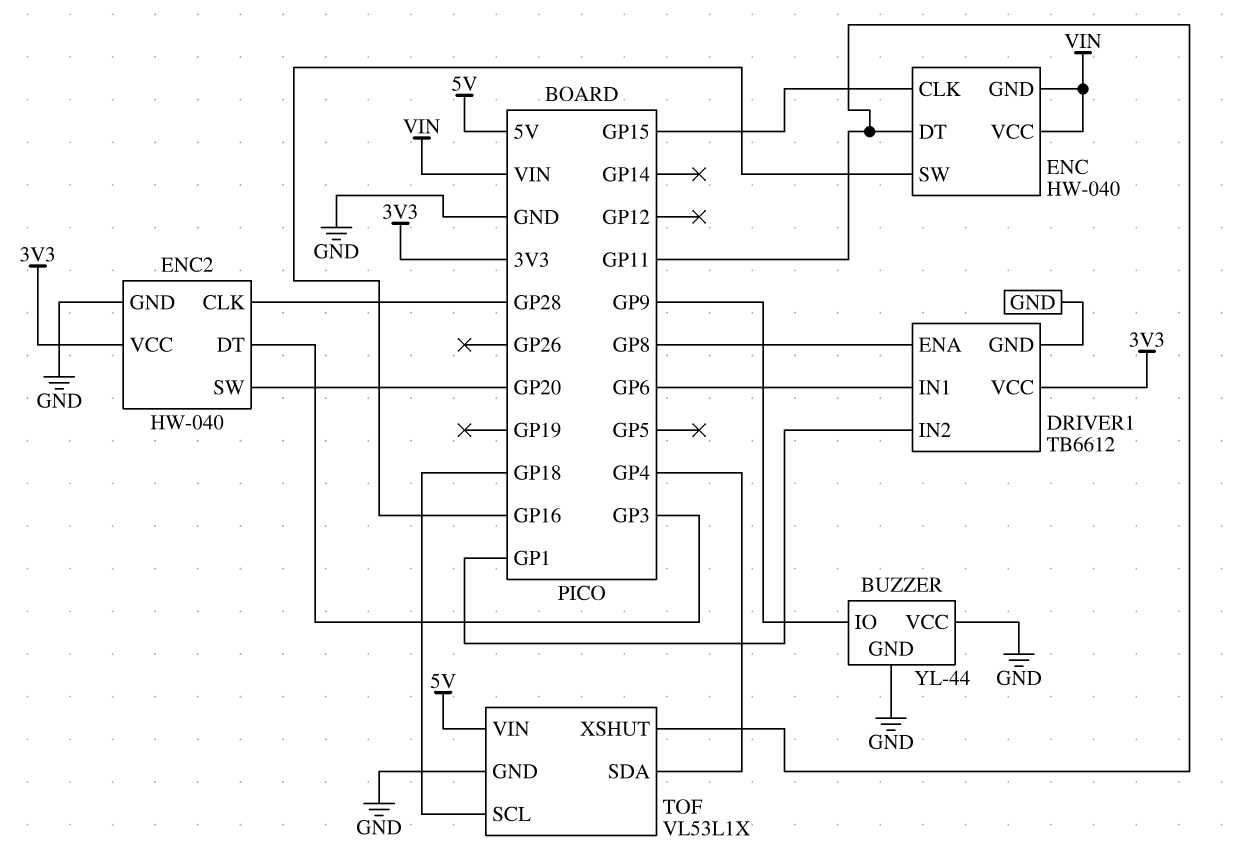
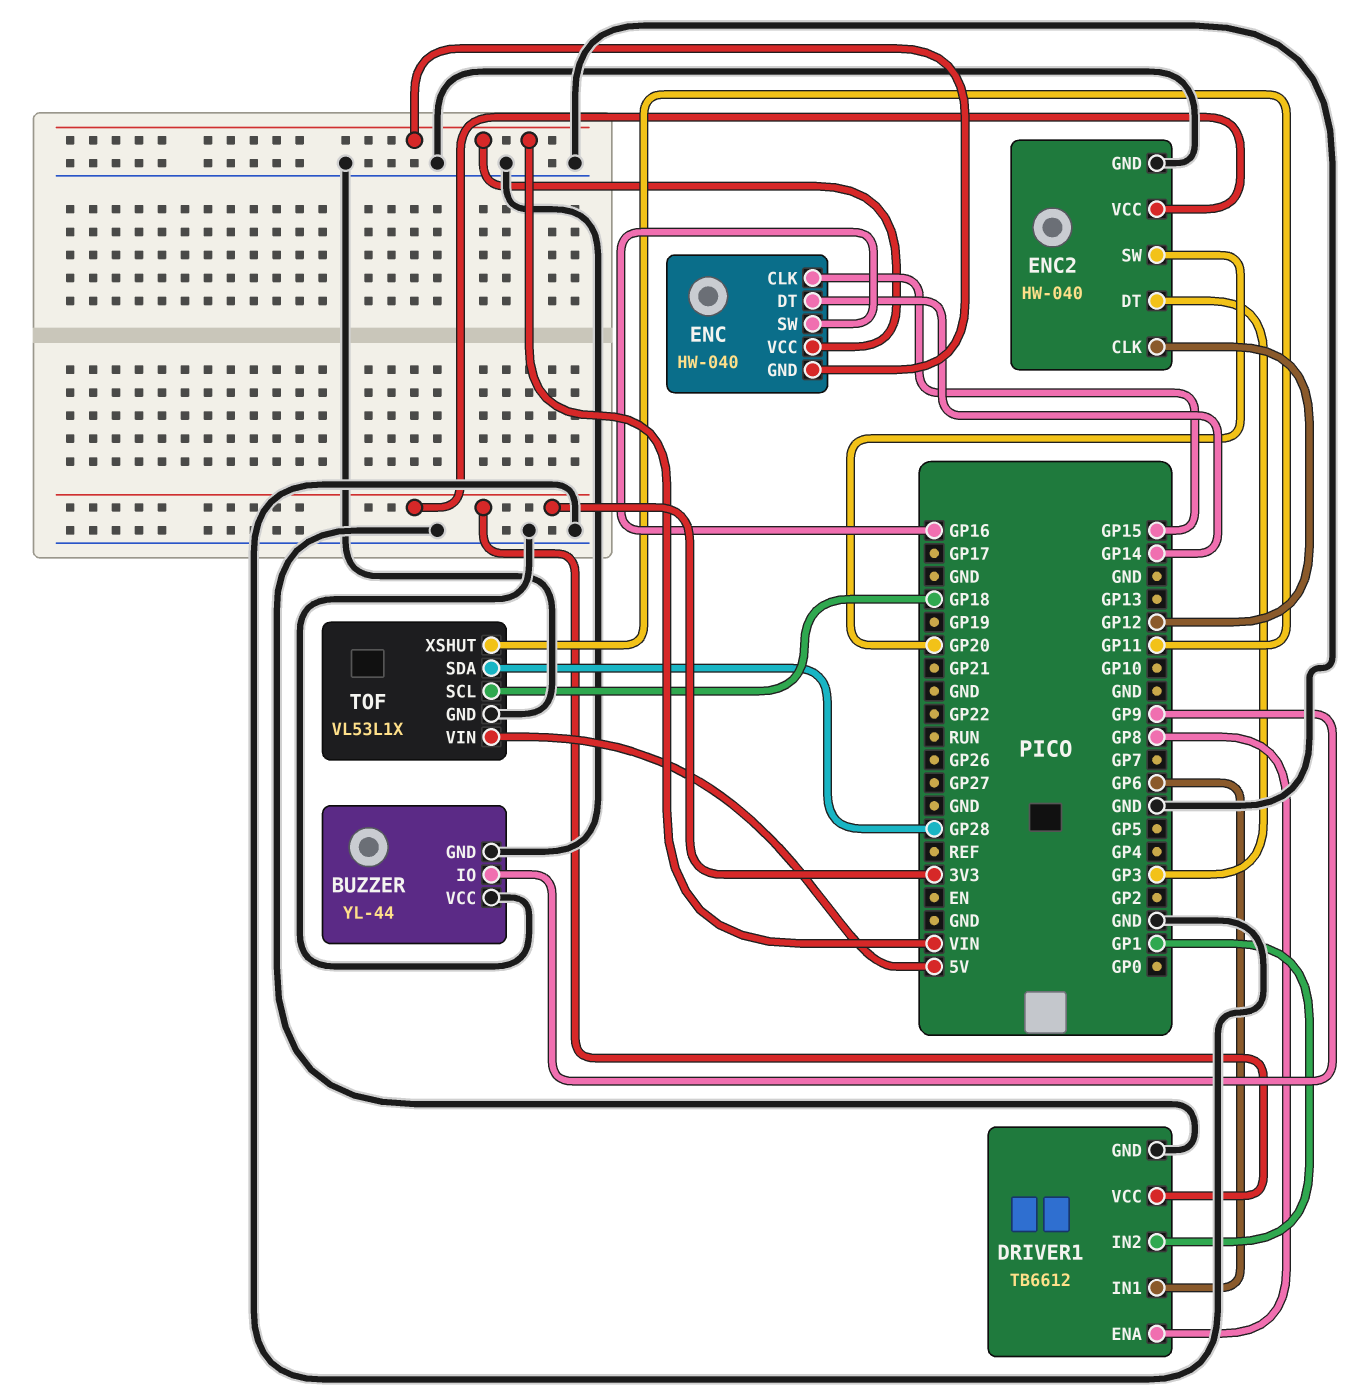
ENC pin DT: GP11 -> GP14
ENC2 pin CLK: GP28 -> GP12
TOF pin SDA: GP4 -> GP28

